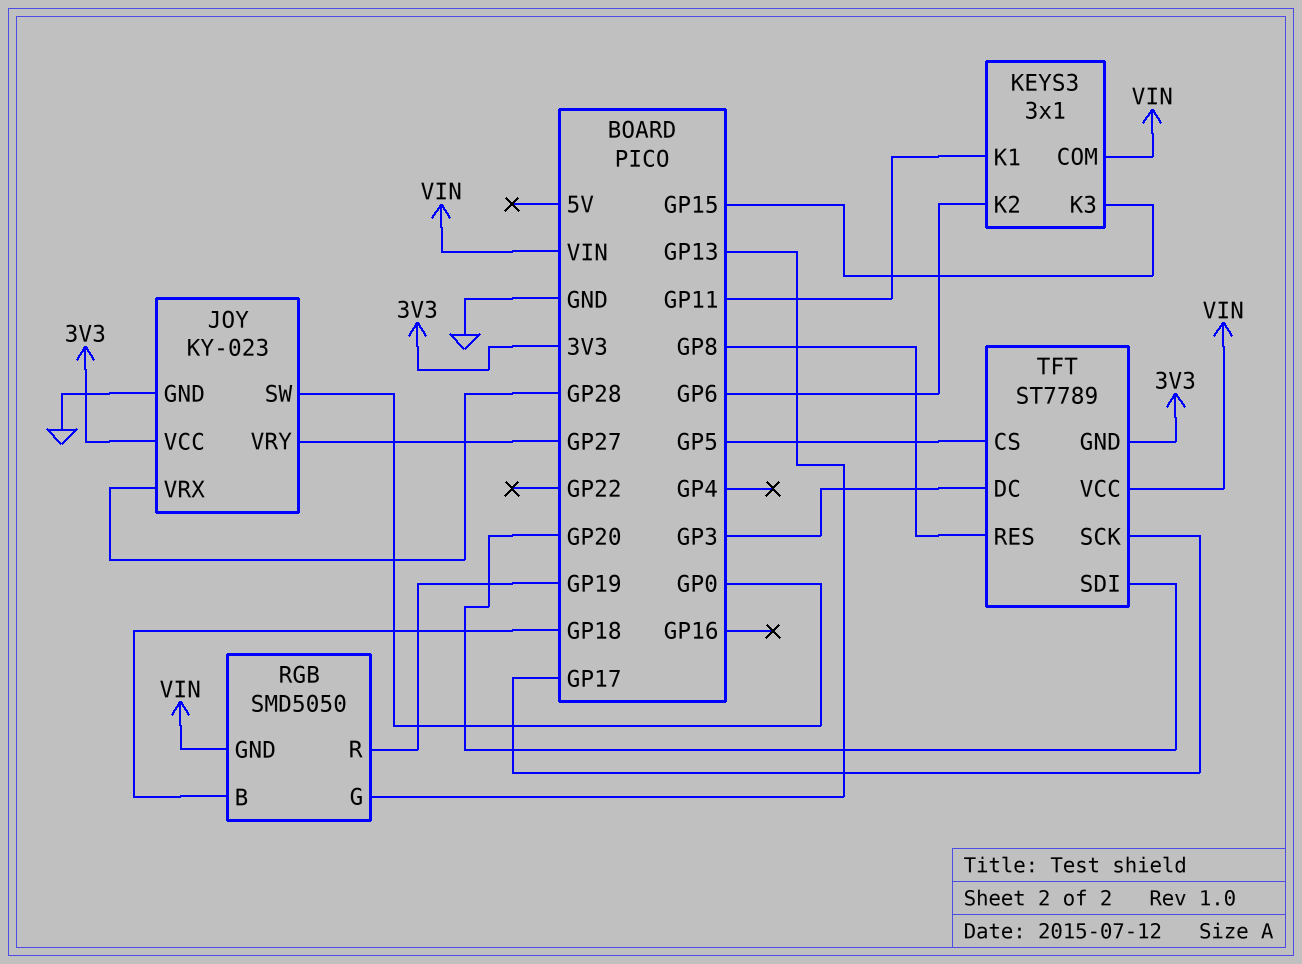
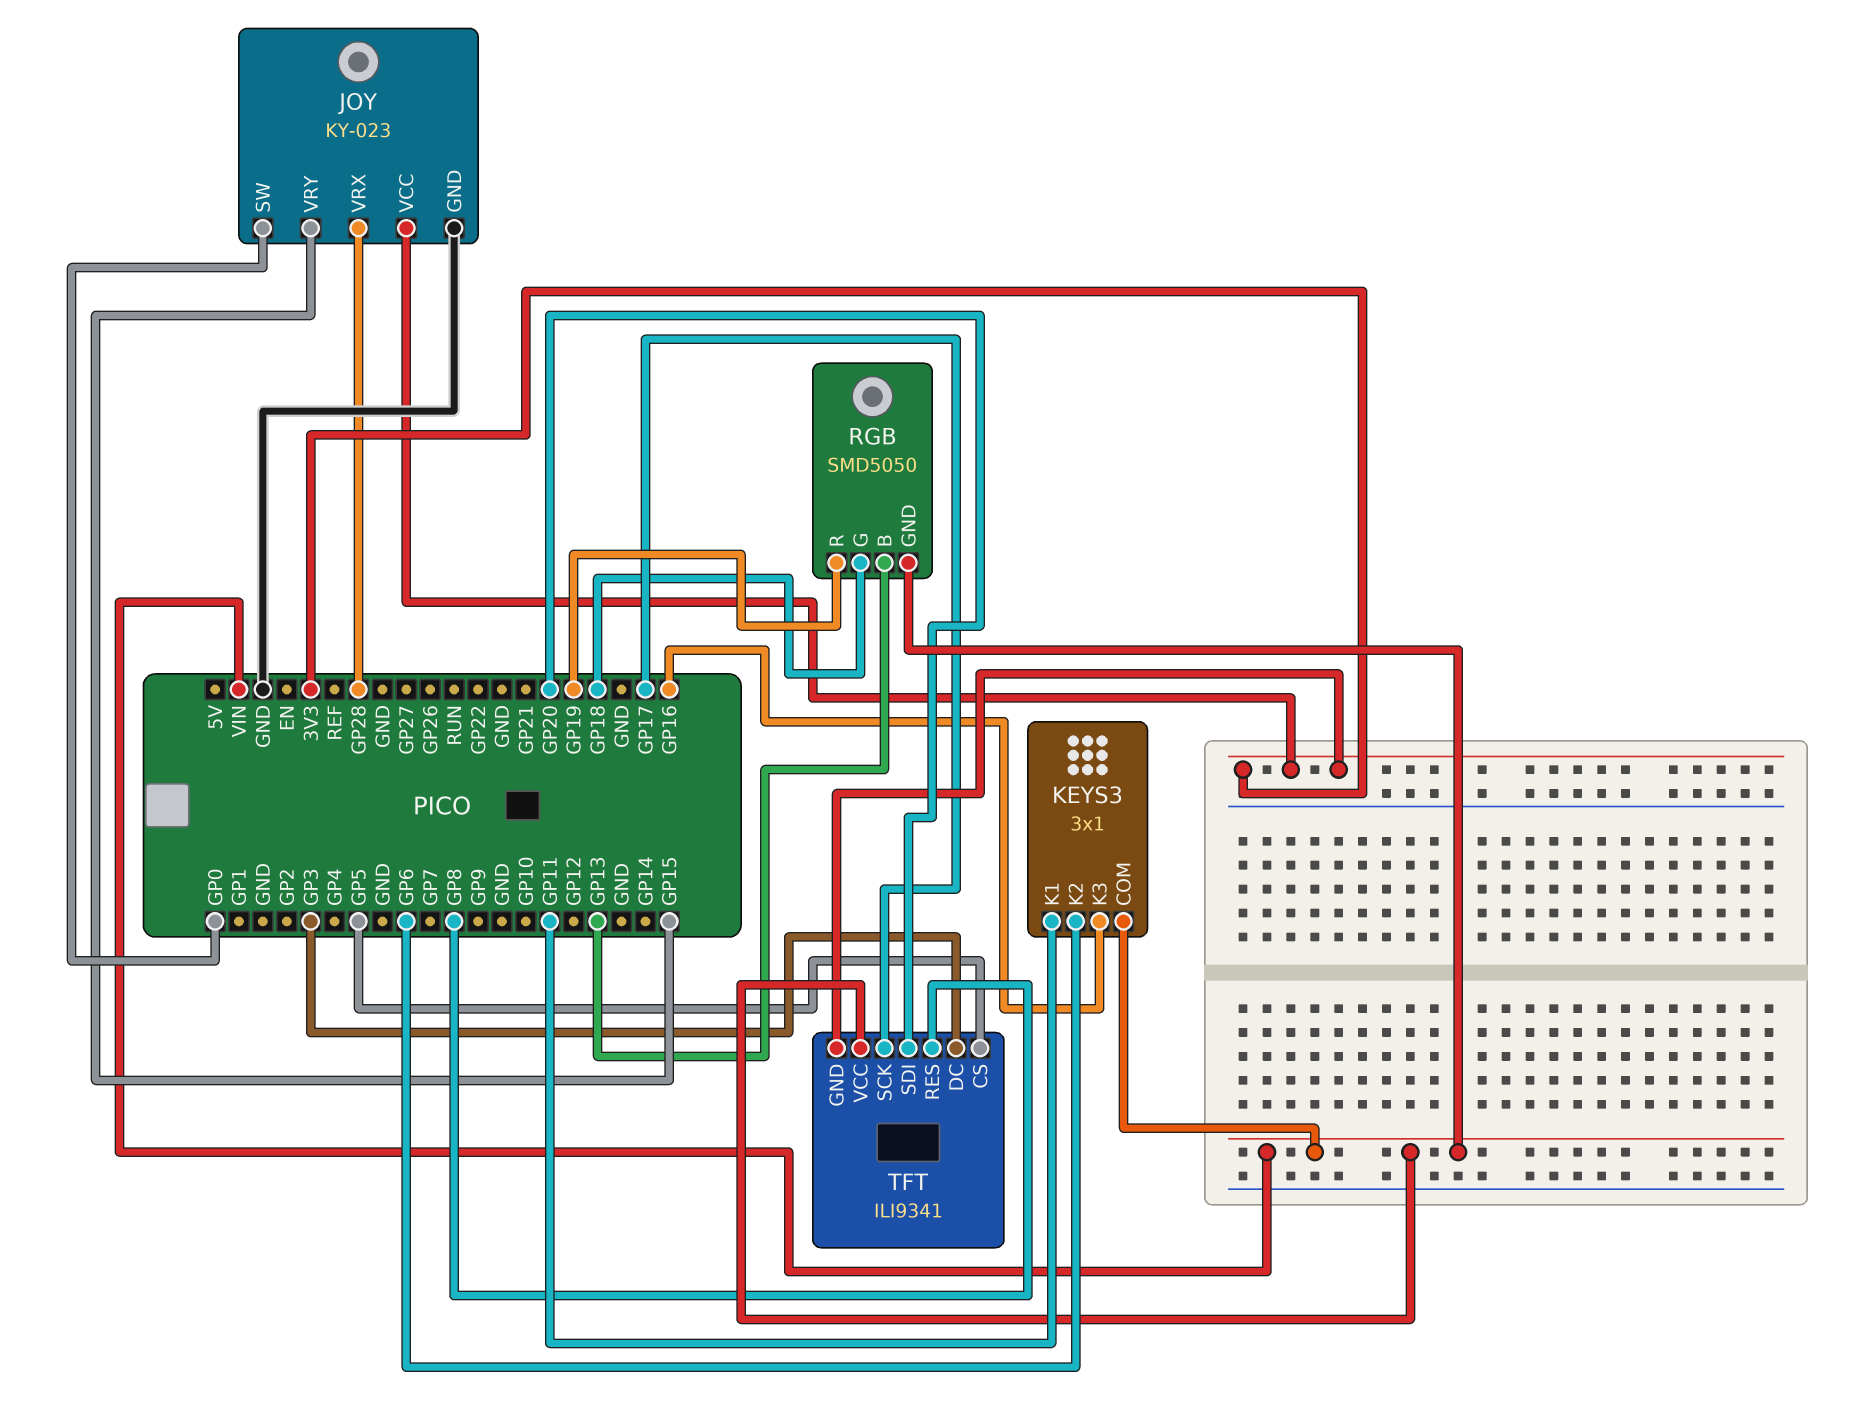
JOY pin VRY: GP27 -> GP15
KEYS3 pin K3: GP15 -> GP16
RGB pin B: GP18 -> GP13
RGB pin G: GP13 -> GP18
TFT: ST7789 -> ILI9341

